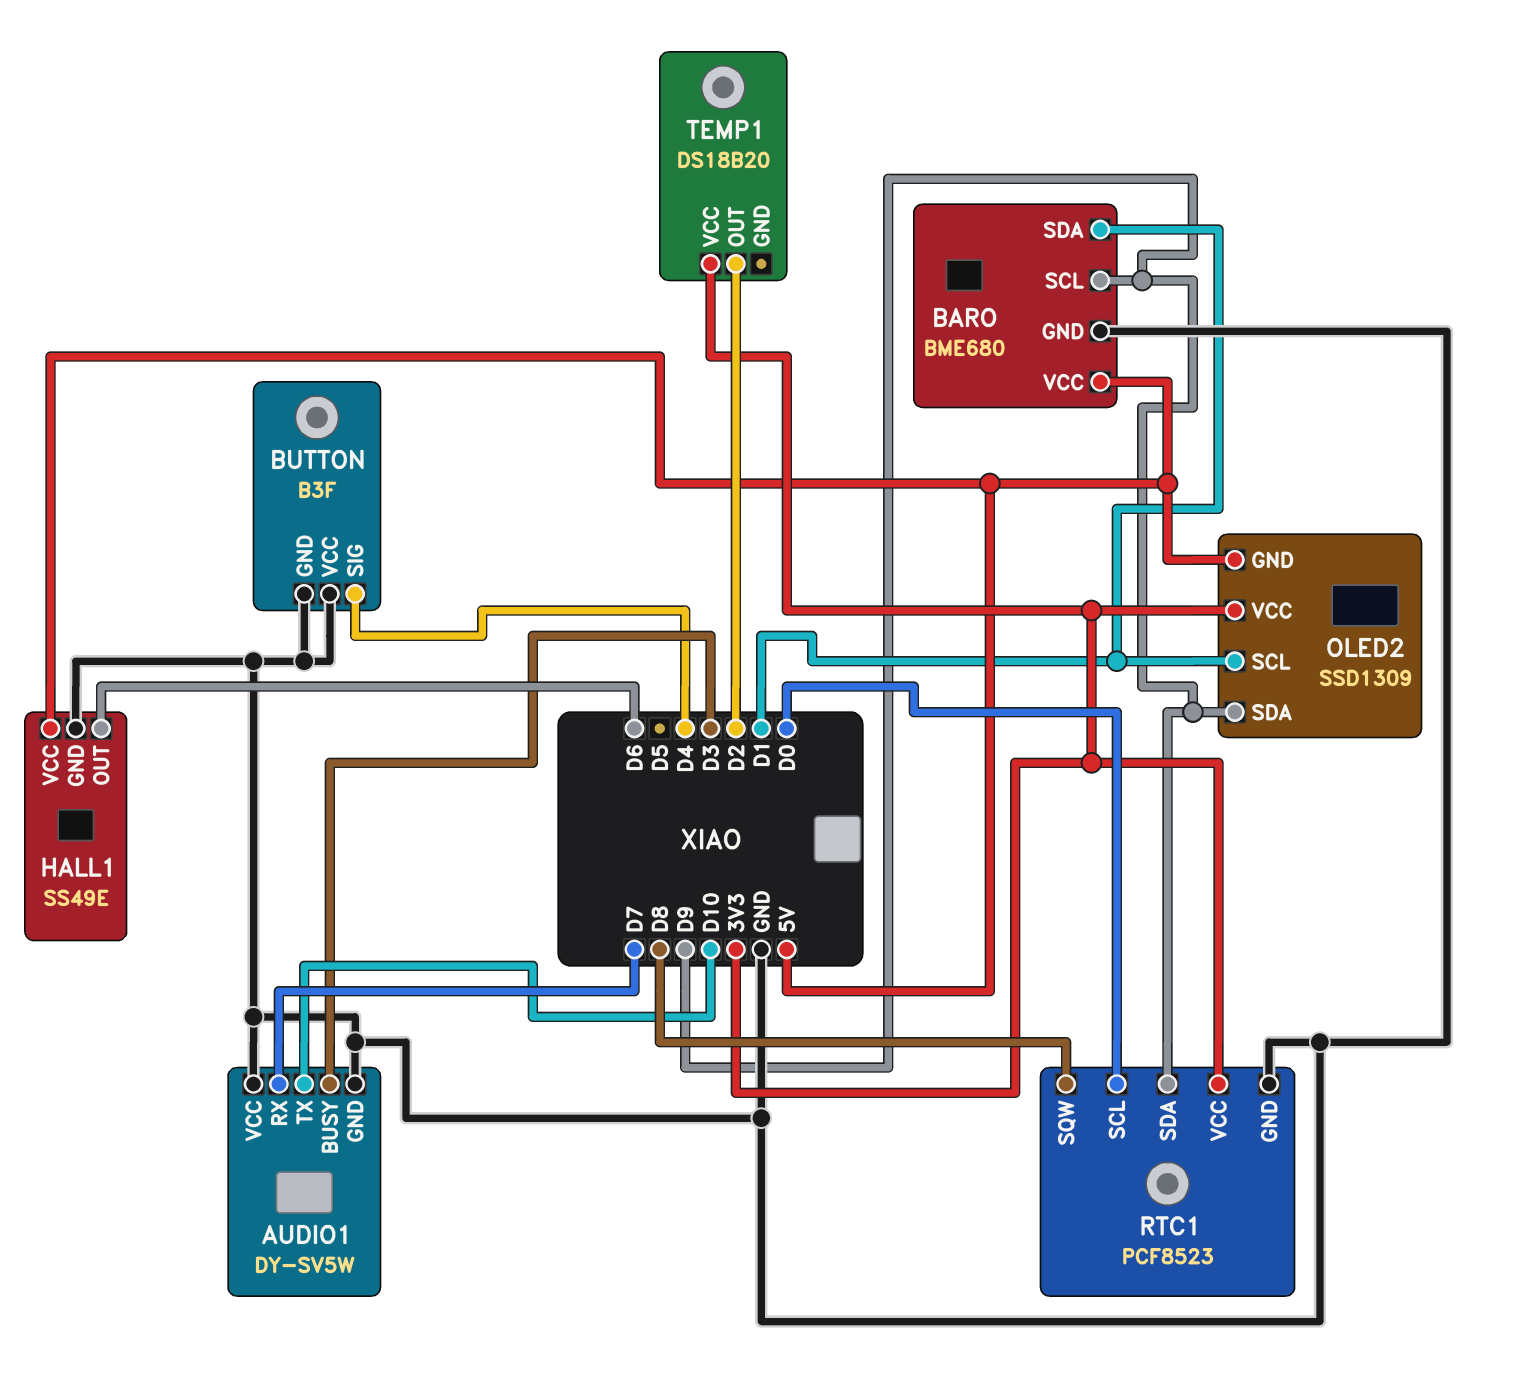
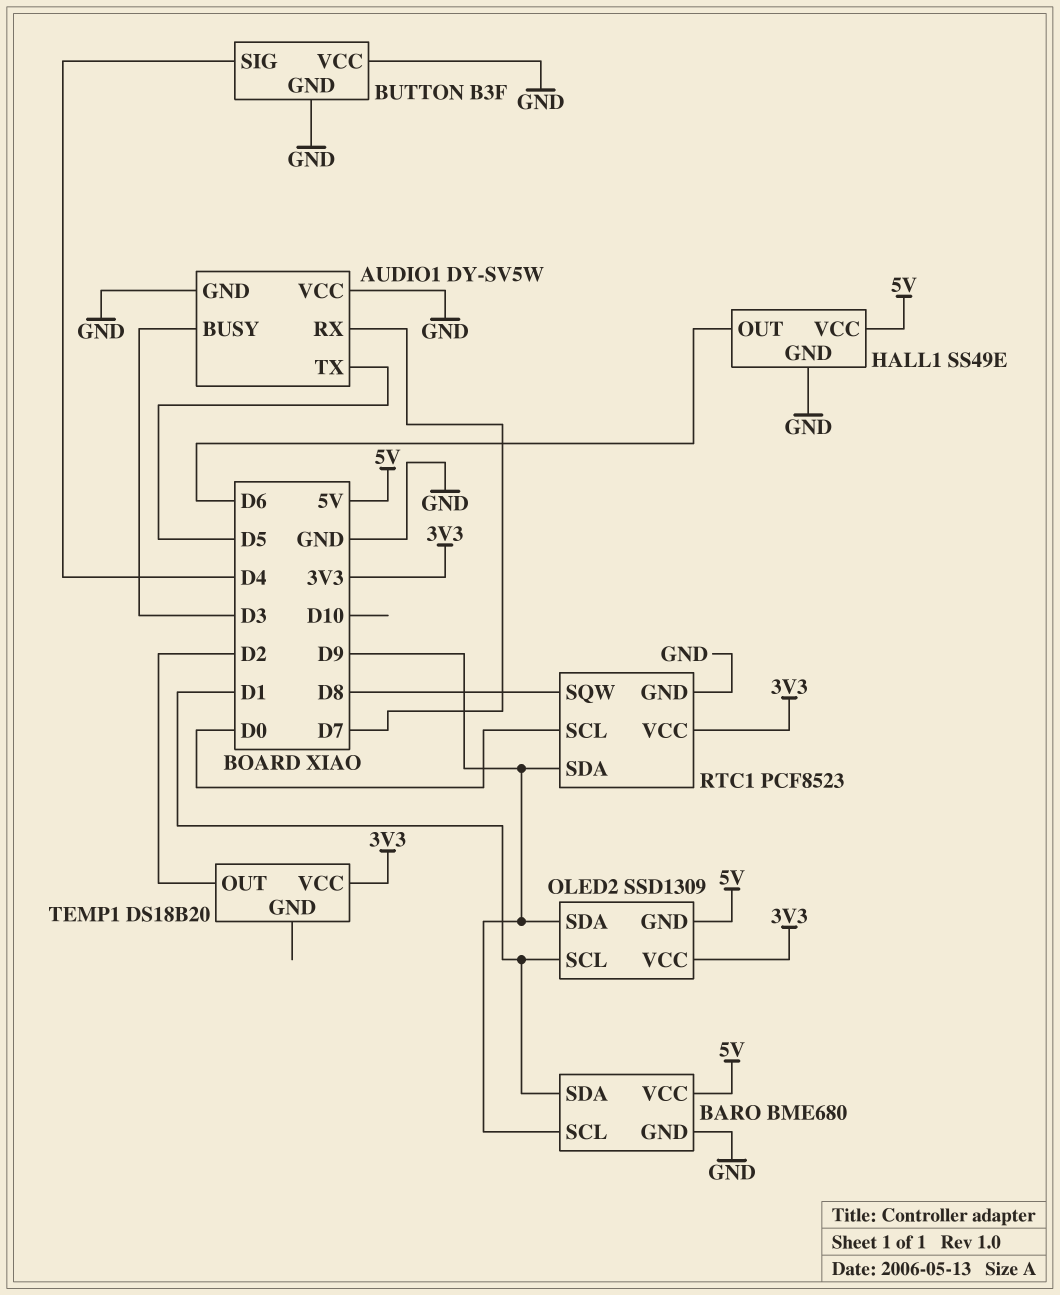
AUDIO1 pin TX: D10 -> D5

